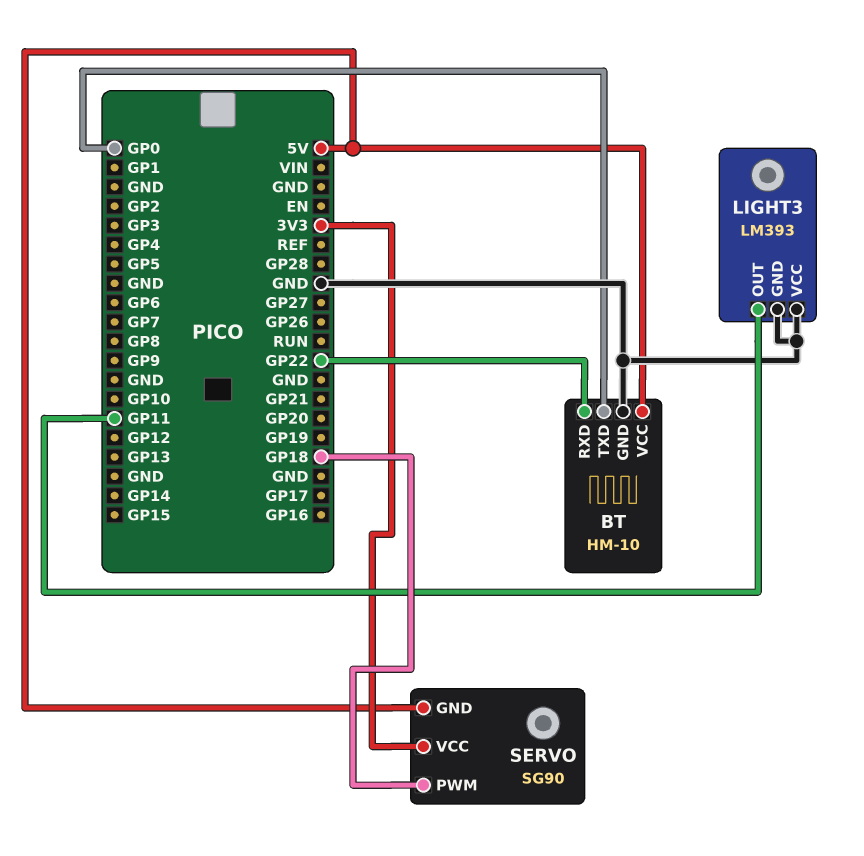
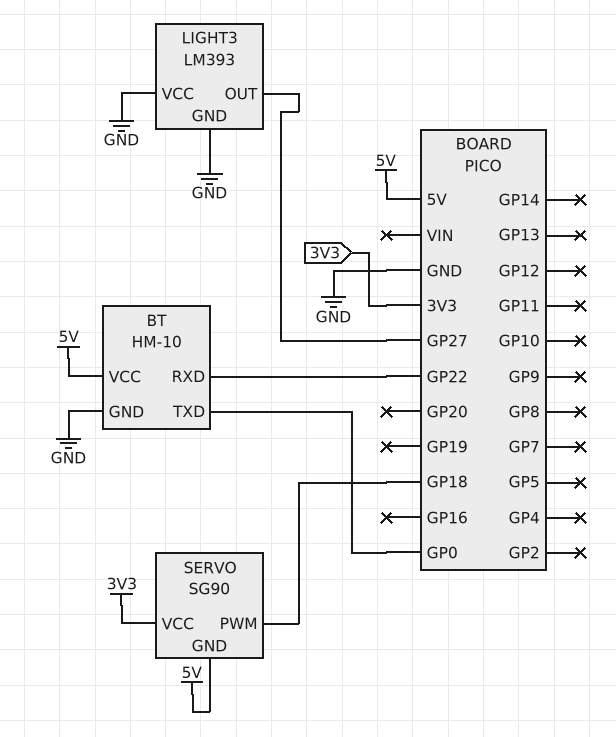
LIGHT3 pin OUT: GP11 -> GP27

